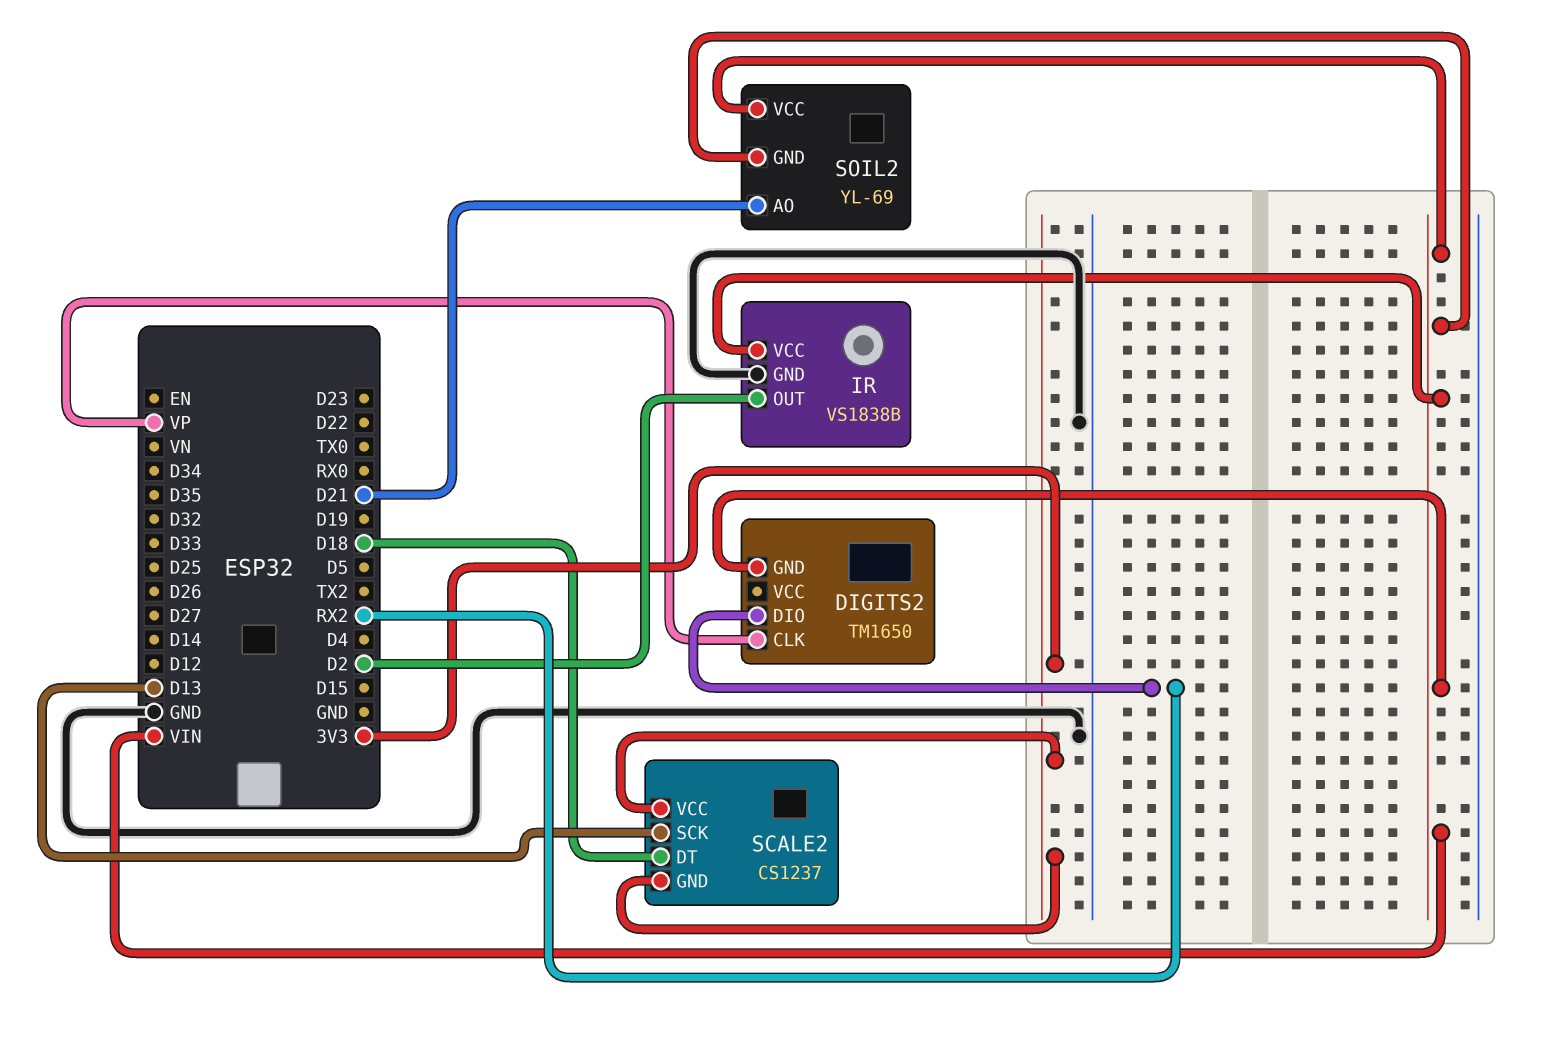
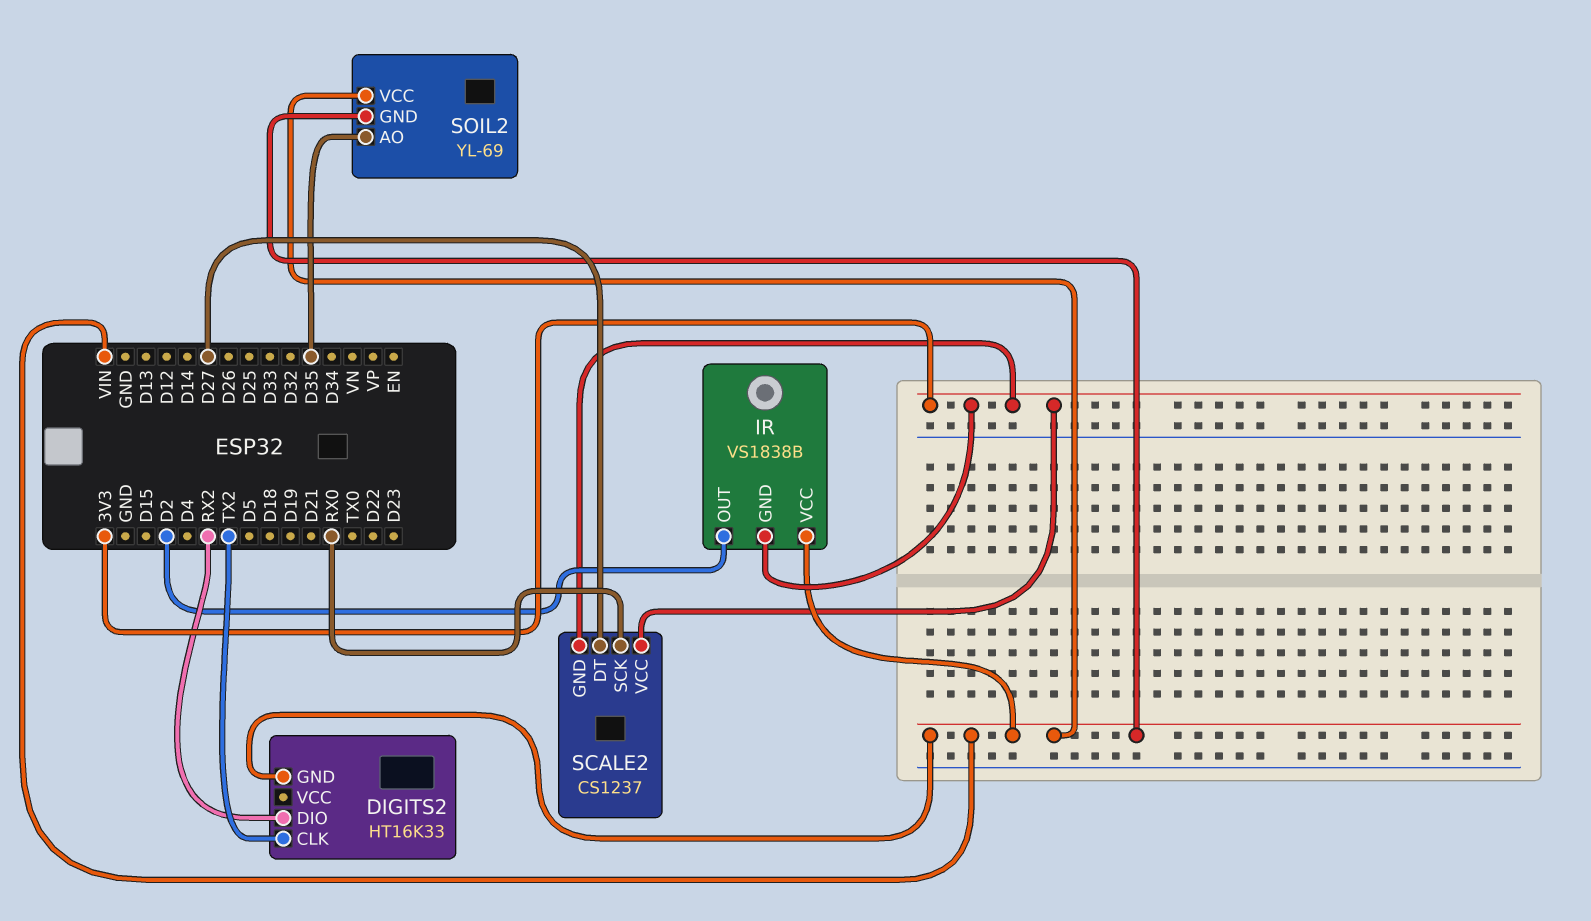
DIGITS2: TM1650 -> HT16K33
DIGITS2 pin CLK: VP -> TX2
IR pin GND: GND -> 3V3
SCALE2 pin DT: D18 -> D27
SCALE2 pin SCK: D13 -> RX0
SOIL2 pin AO: D21 -> D35

